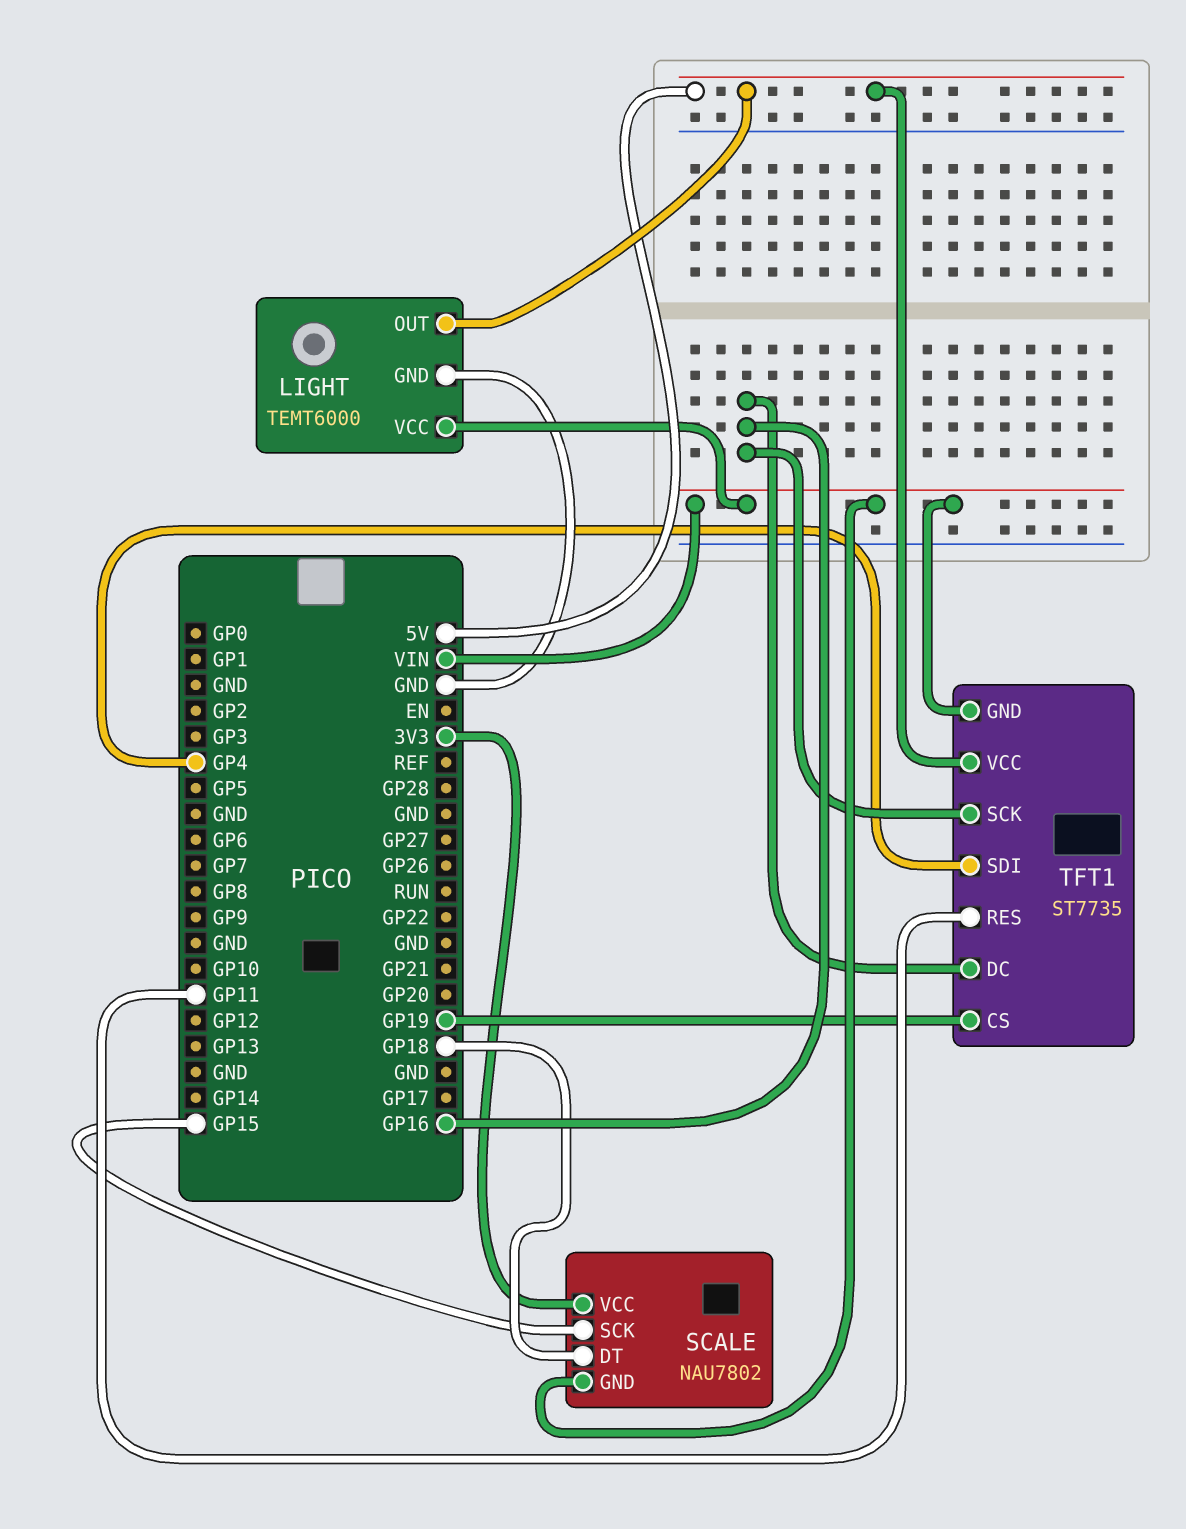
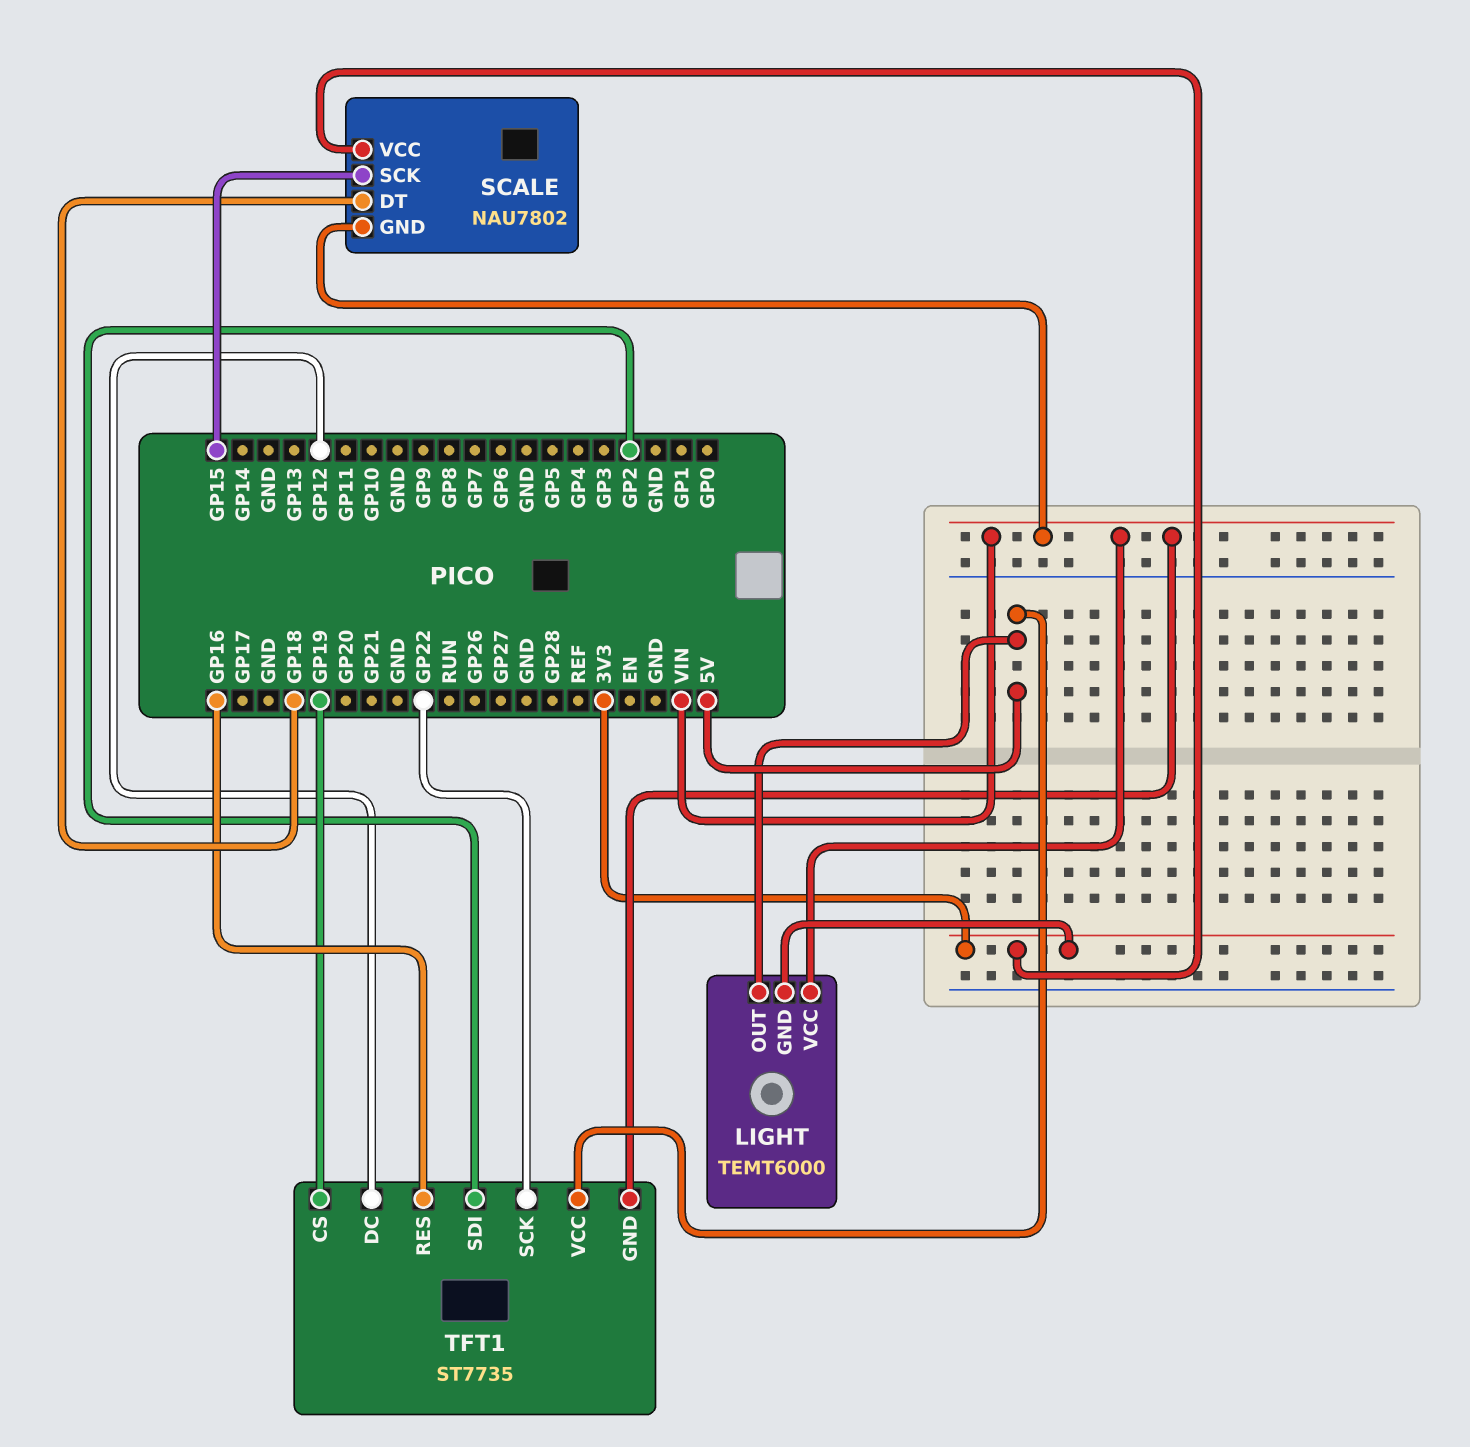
LIGHT pin GND: GND -> 3V3
TFT1 pin DC: GP16 -> GP12
TFT1 pin RES: GP11 -> GP16
TFT1 pin SCK: GP16 -> GP22
TFT1 pin SDI: GP4 -> GP2

